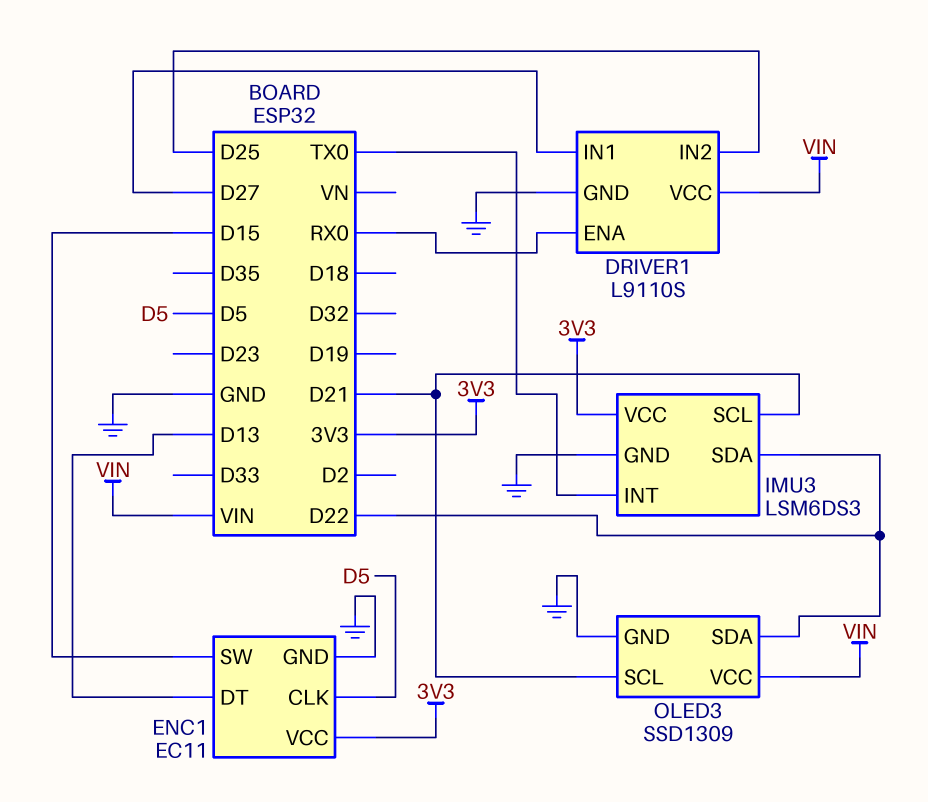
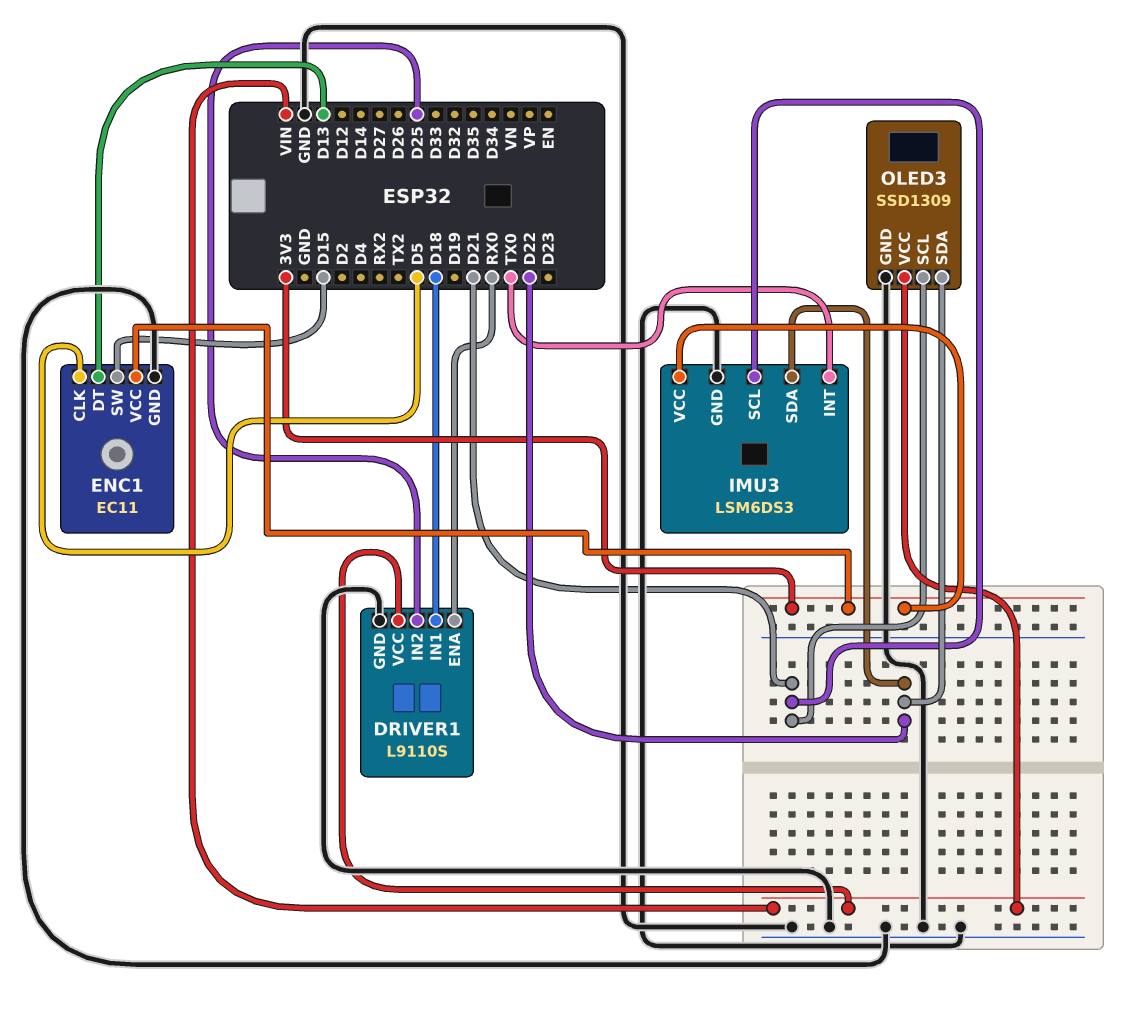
DRIVER1 pin IN1: D27 -> D18

